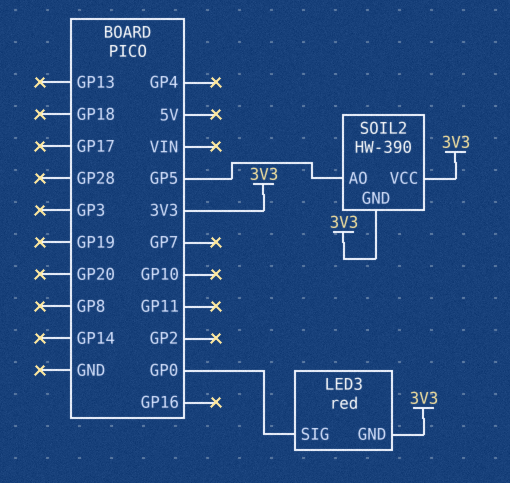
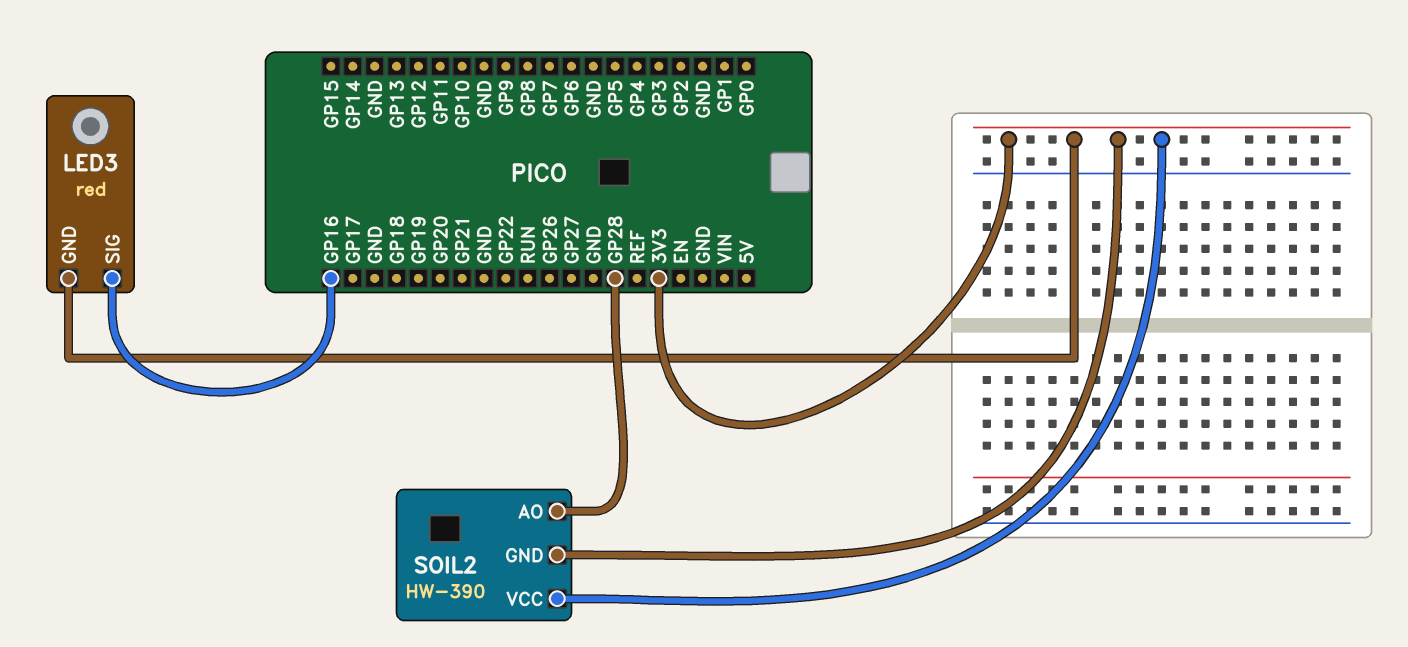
LED3 pin SIG: GP0 -> GP16
SOIL2 pin AO: GP5 -> GP28

